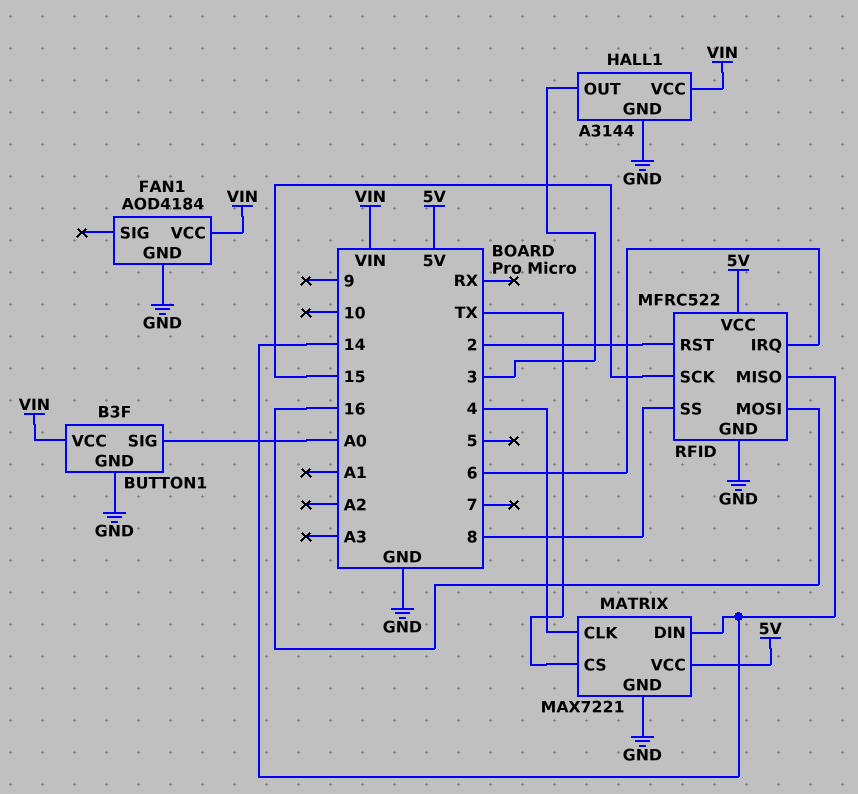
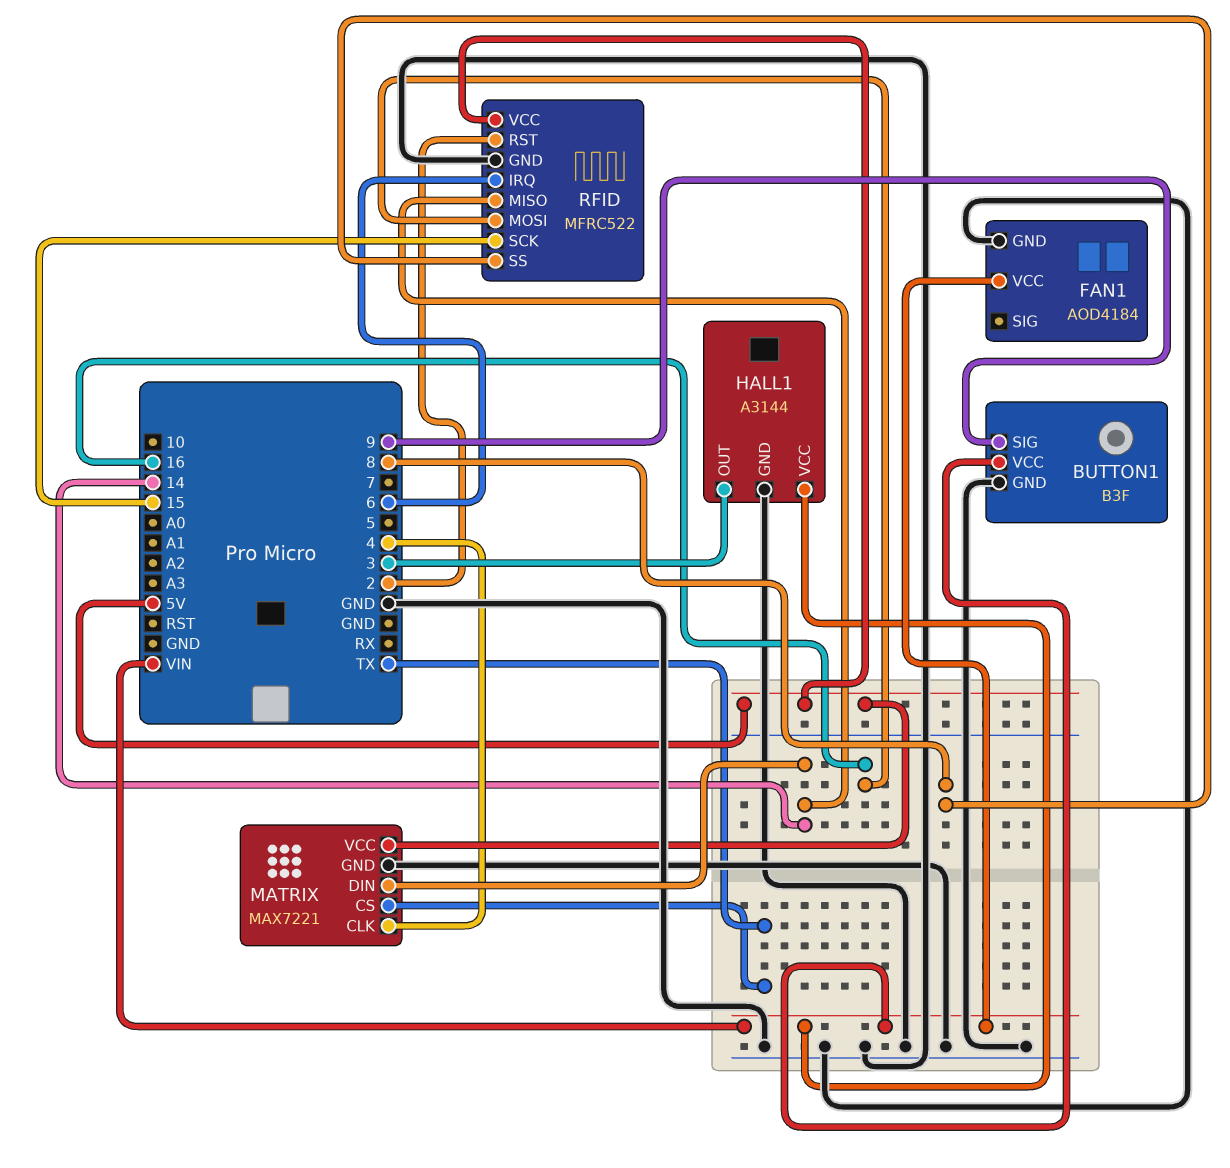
BUTTON1 pin SIG: A0 -> 9

